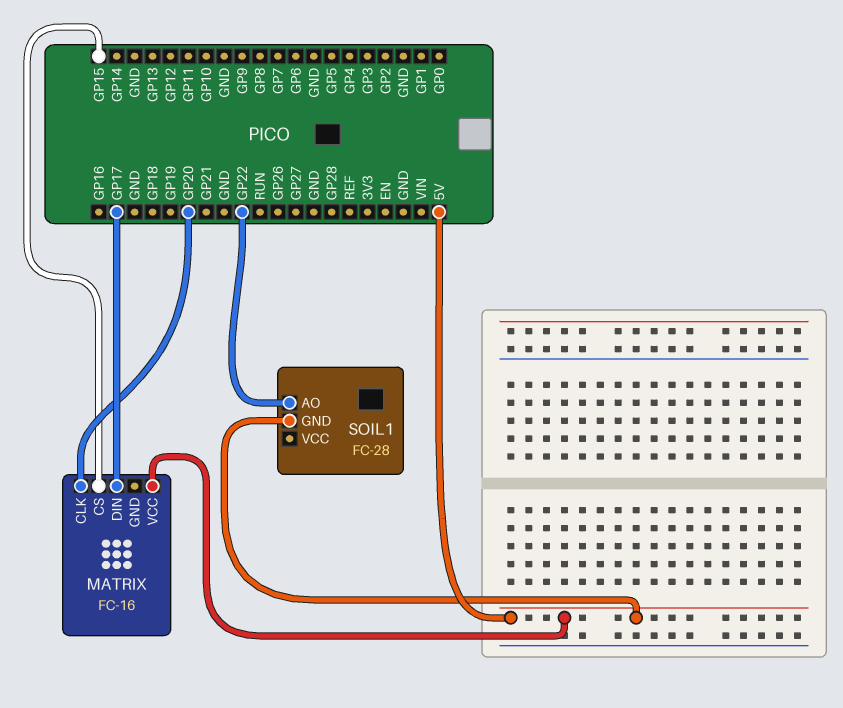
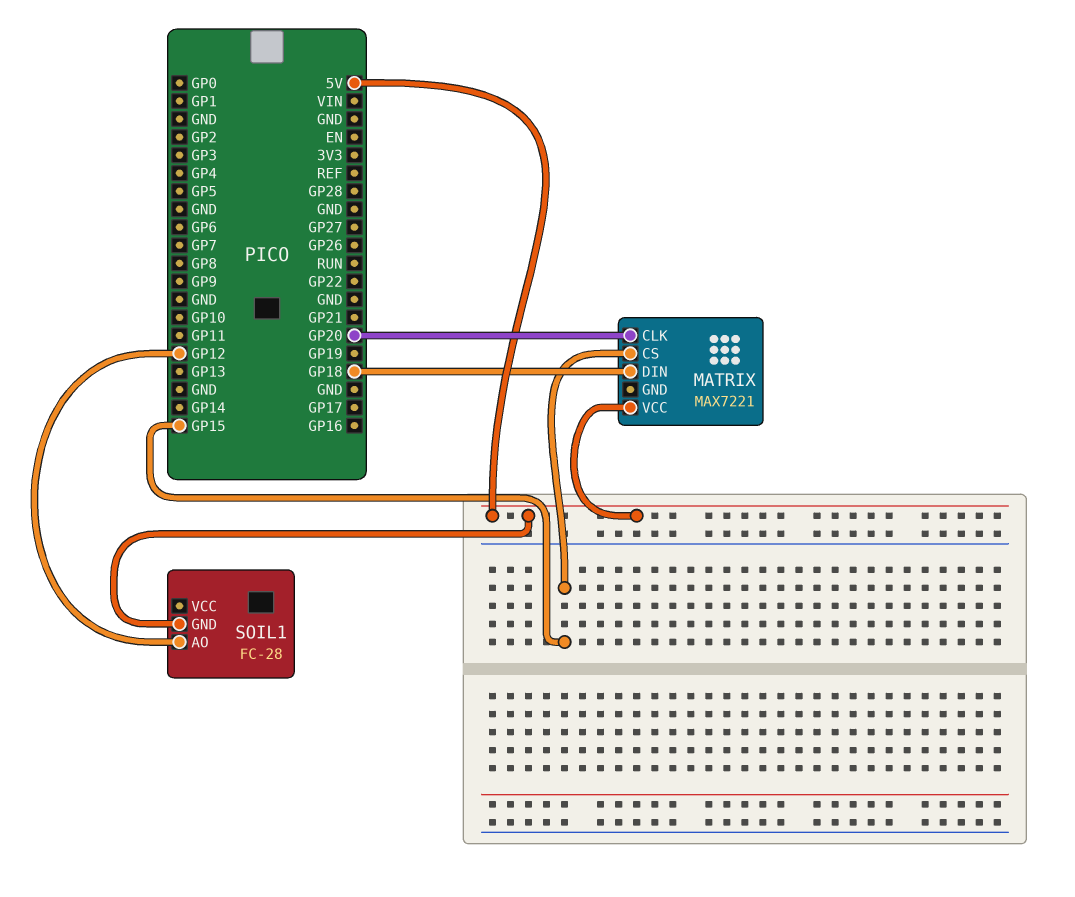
MATRIX: FC-16 -> MAX7221
MATRIX pin DIN: GP17 -> GP18
SOIL1 pin AO: GP22 -> GP12

